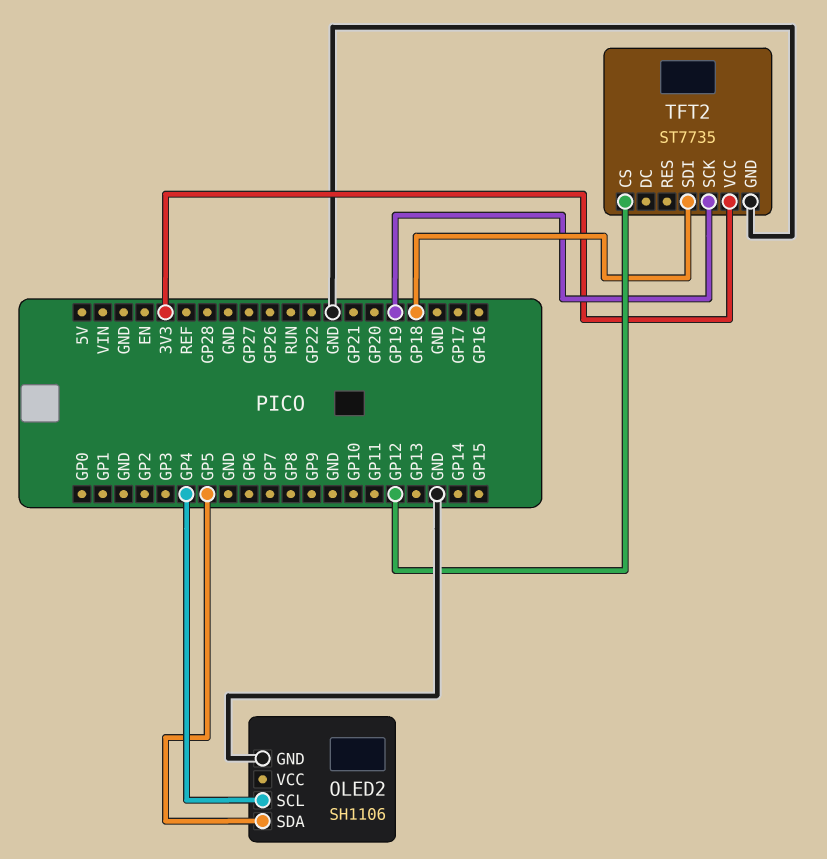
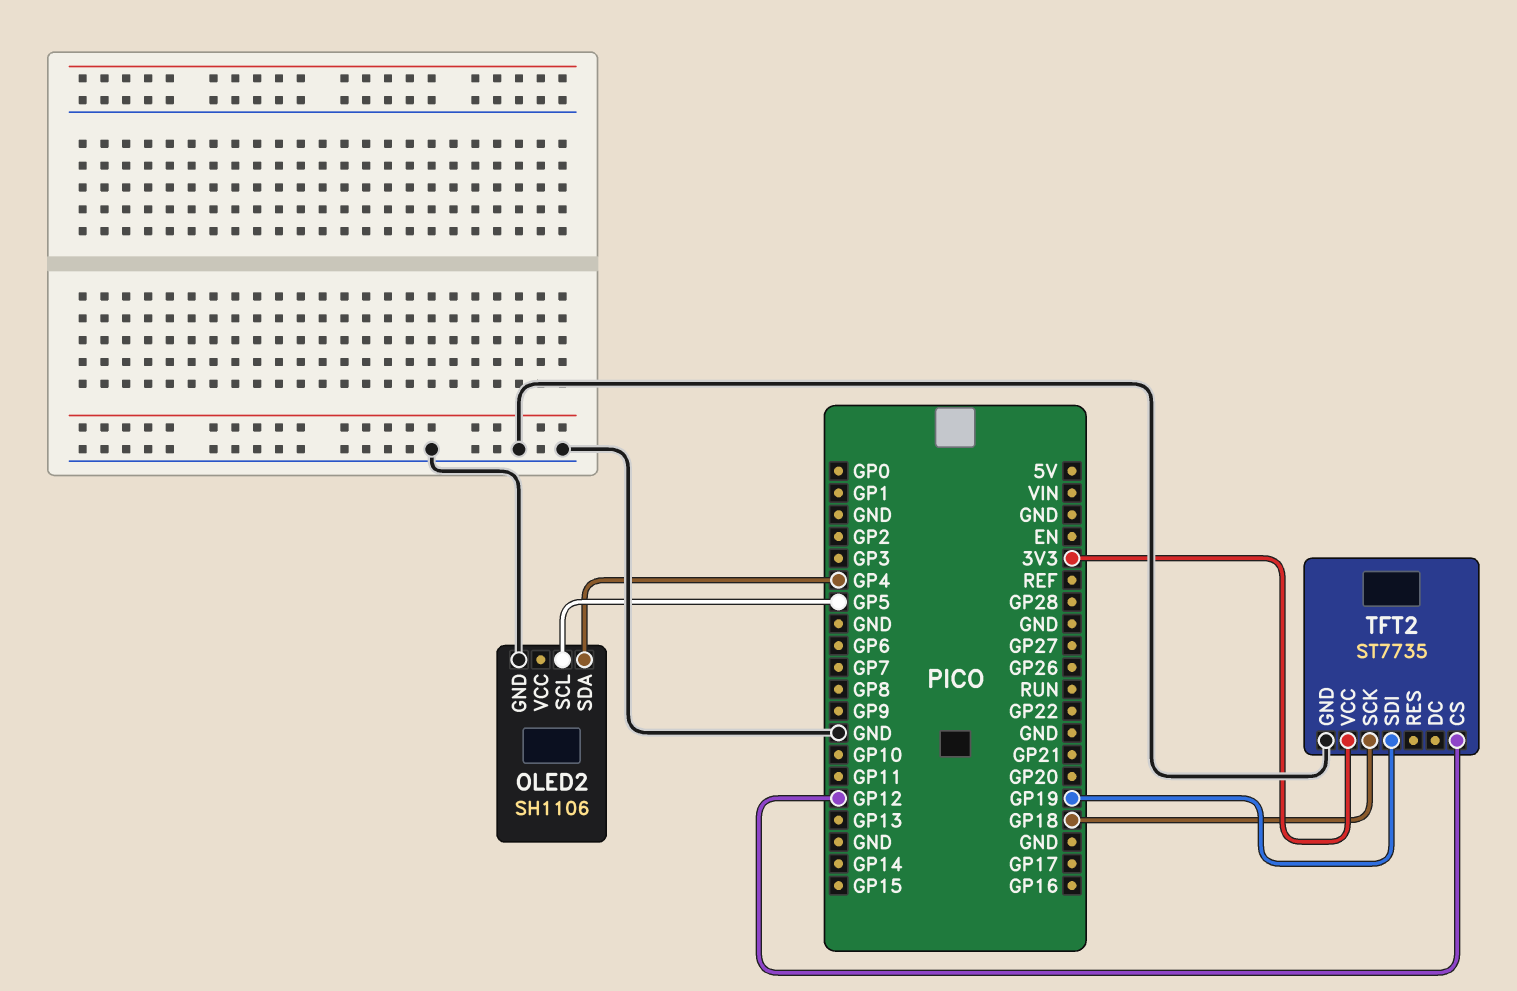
OLED2 pin SCL: GP4 -> GP5
OLED2 pin SDA: GP5 -> GP4
TFT2 pin SCK: GP19 -> GP18
TFT2 pin SDI: GP18 -> GP19

